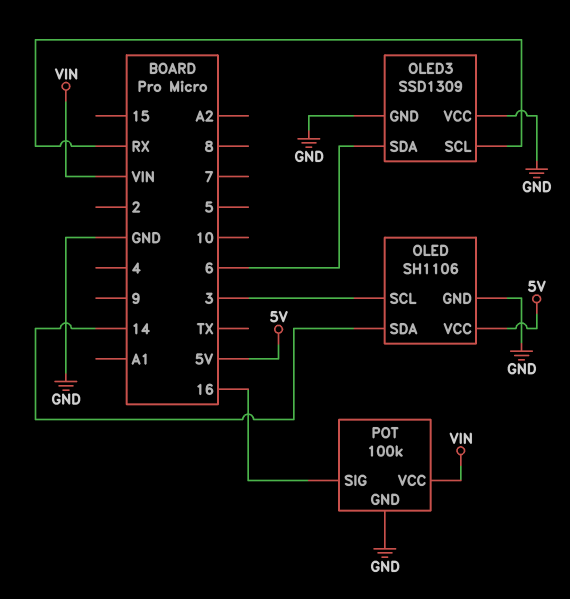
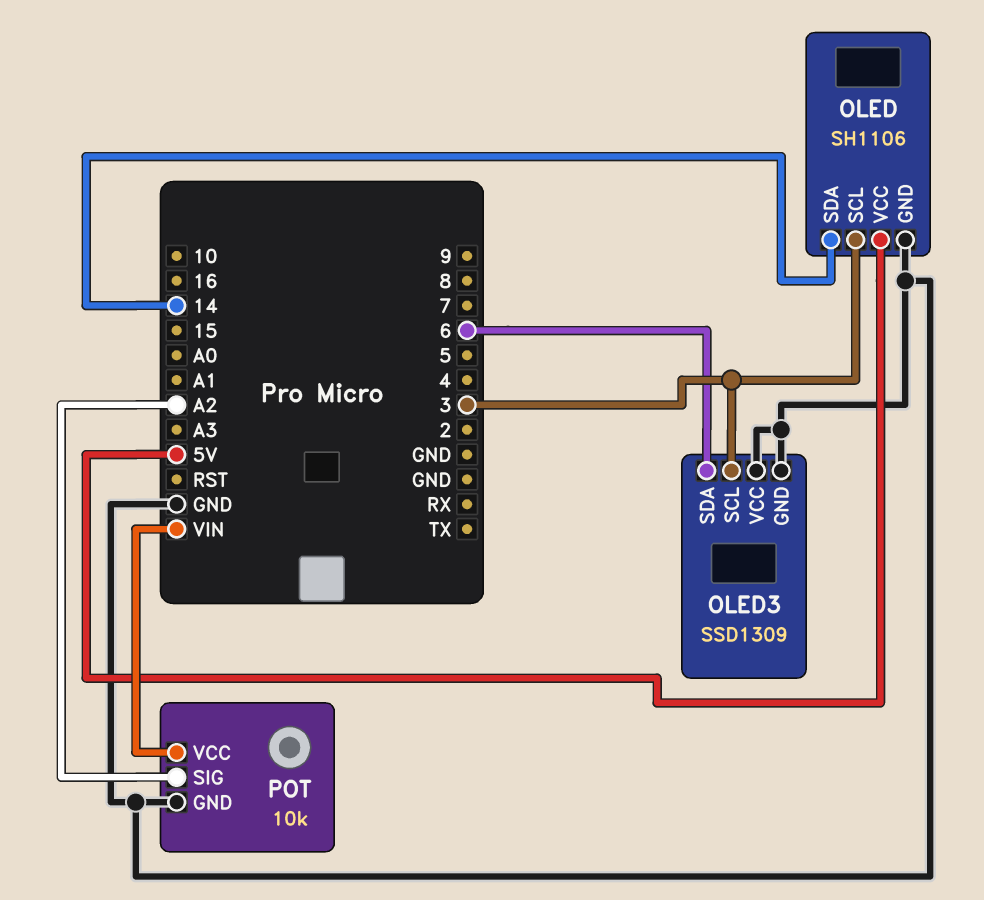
OLED3 pin SCL: RX -> 3
POT: 100k -> 10k
POT pin SIG: 16 -> A2

